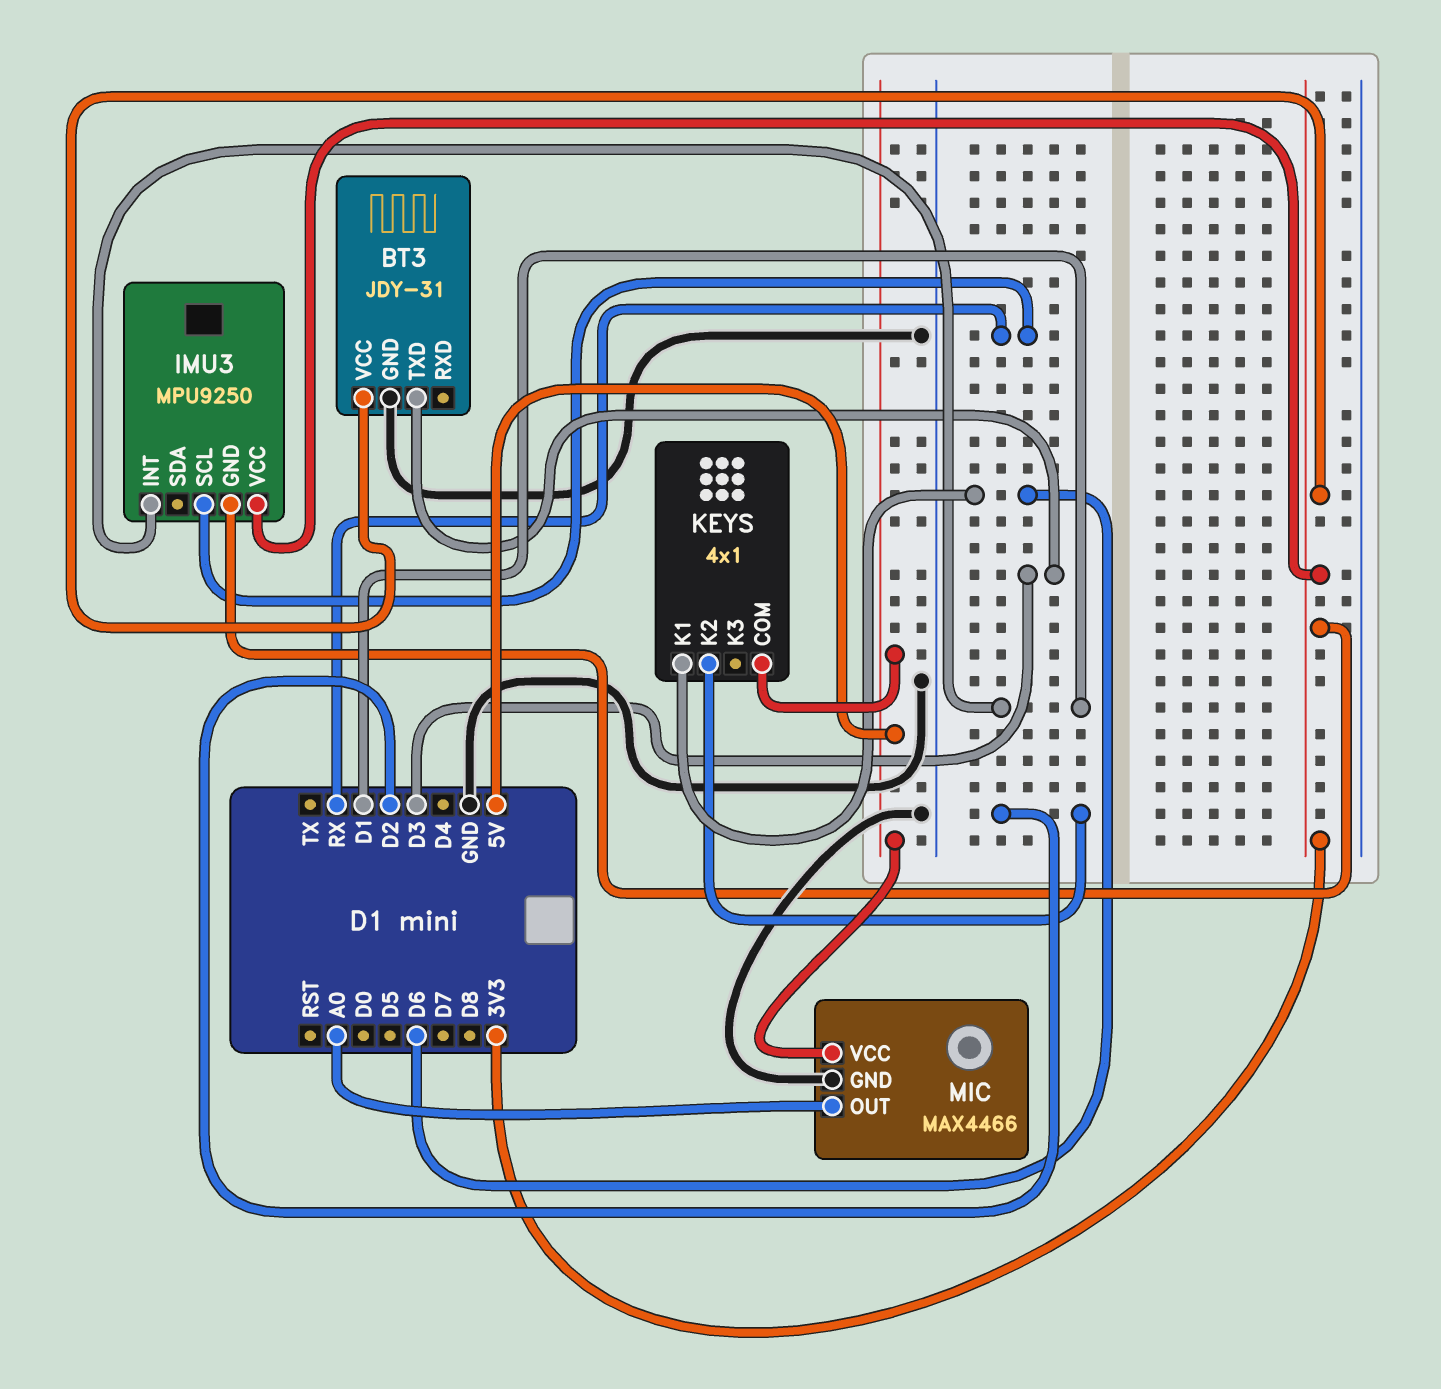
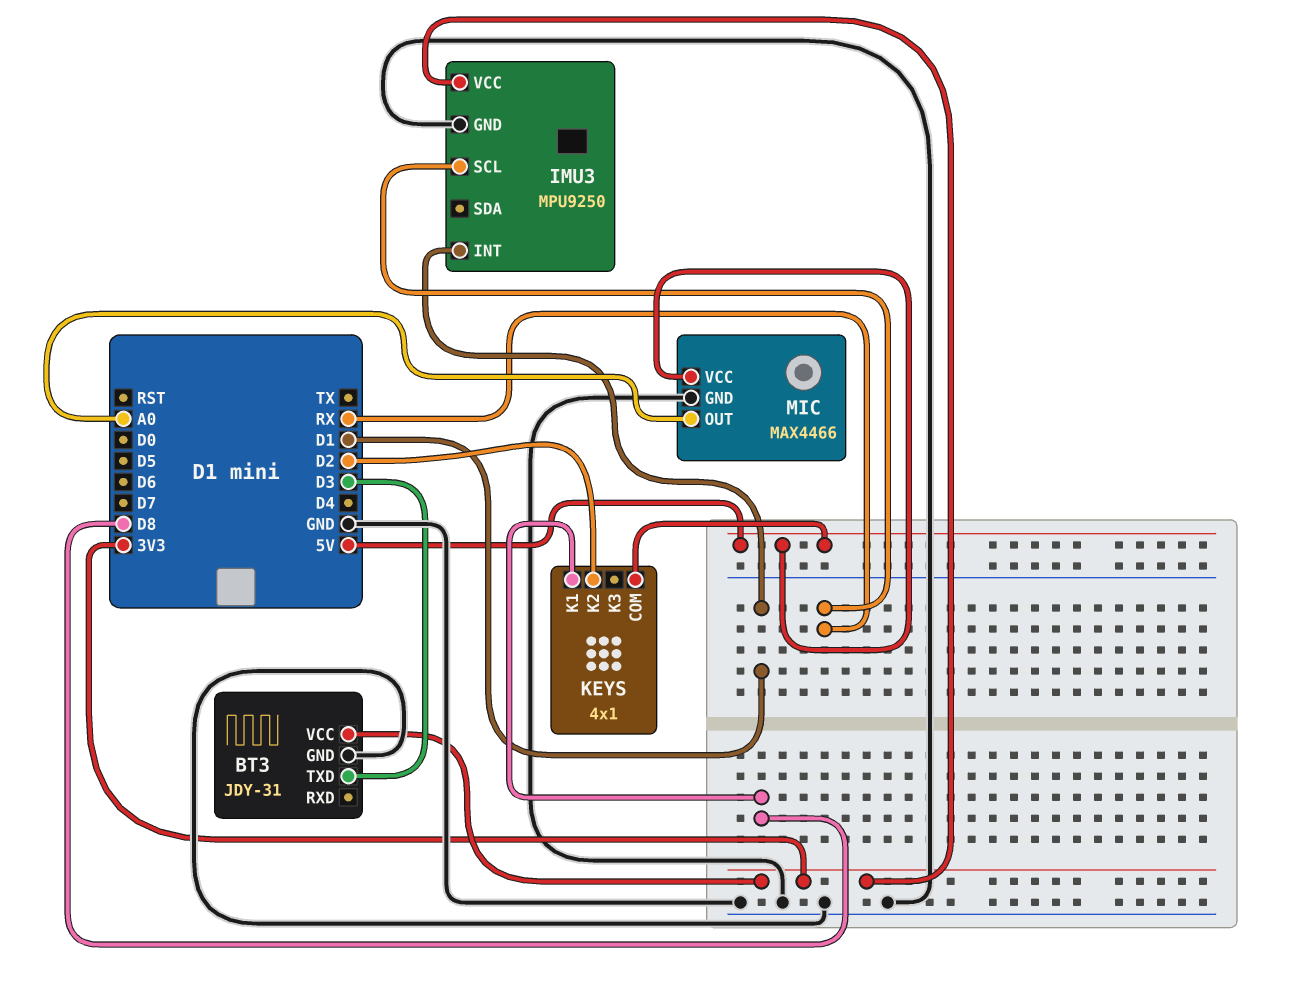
IMU3 pin GND: 3V3 -> GND
KEYS pin K1: D6 -> D8

